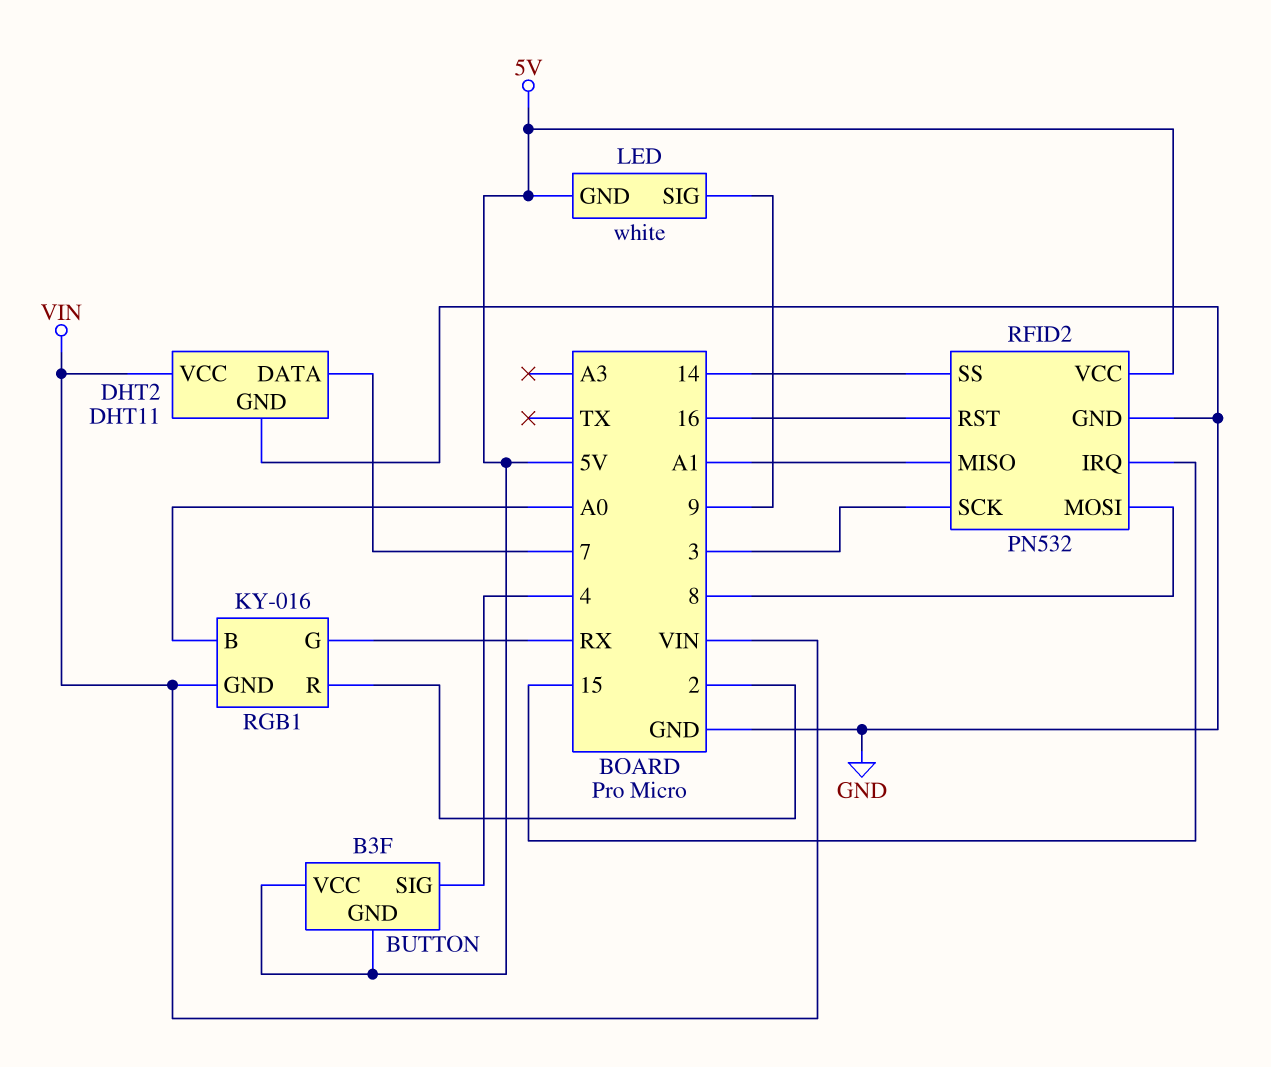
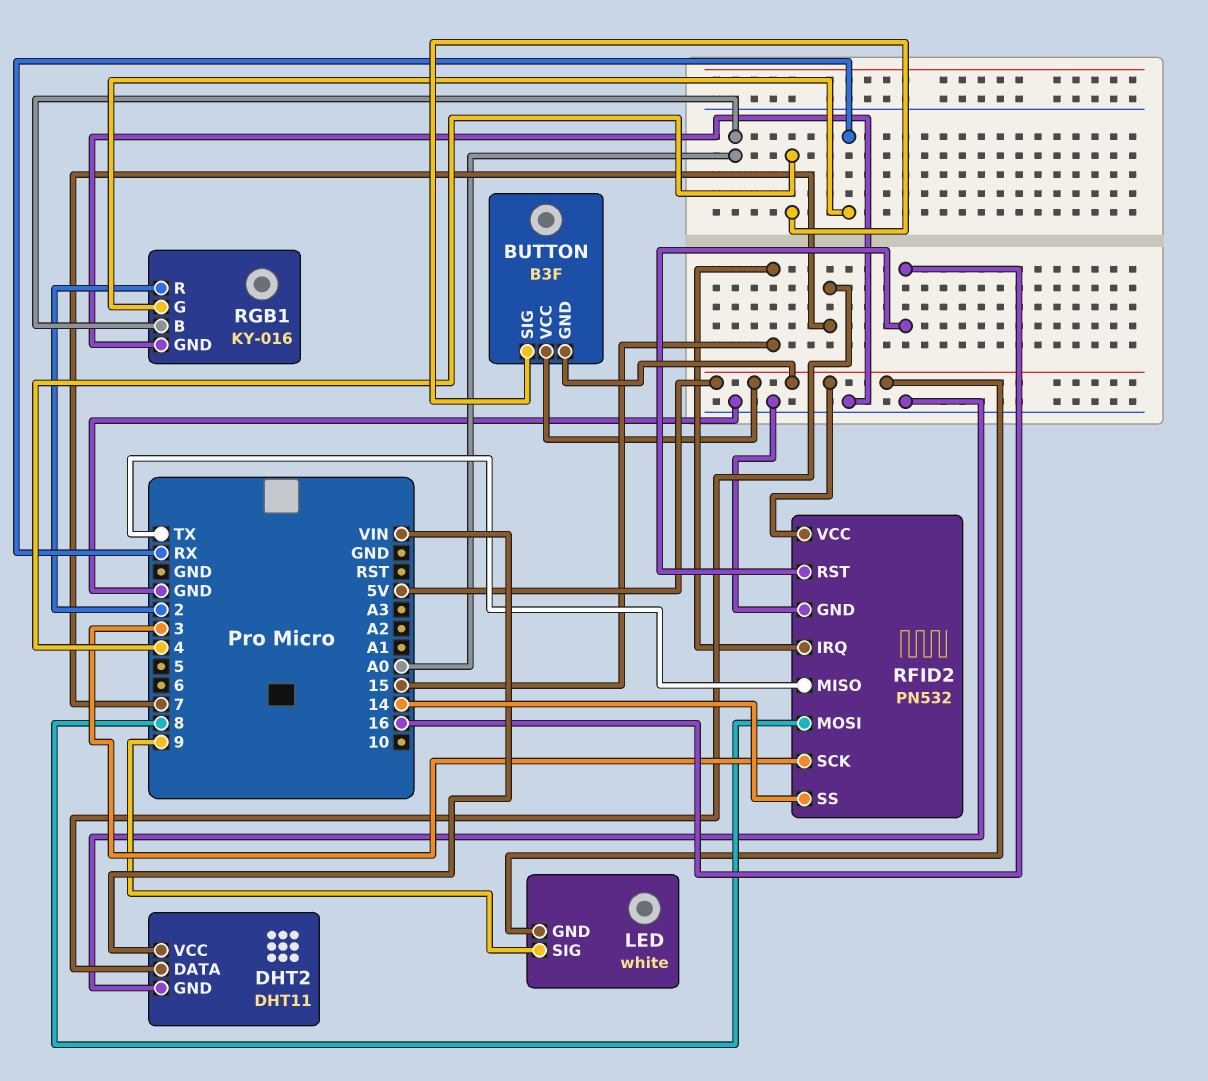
RFID2 pin MISO: A1 -> TX
RGB1 pin GND: VIN -> GND

